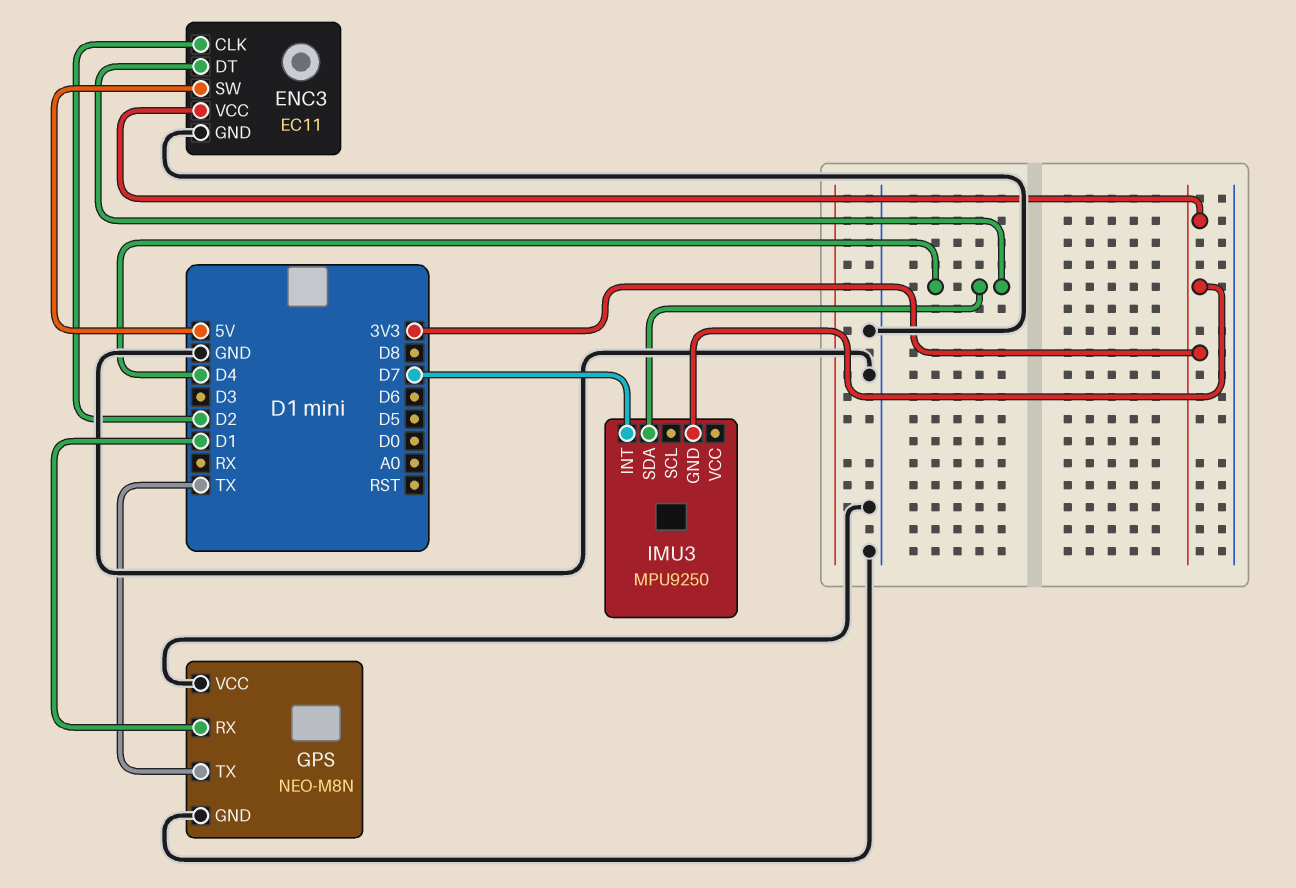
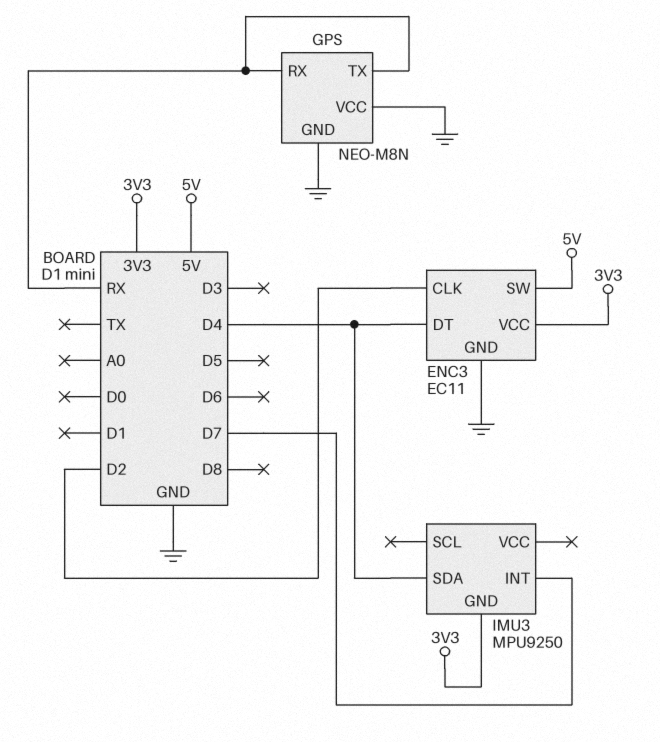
GPS pin RX: D1 -> RX
GPS pin TX: TX -> RX

